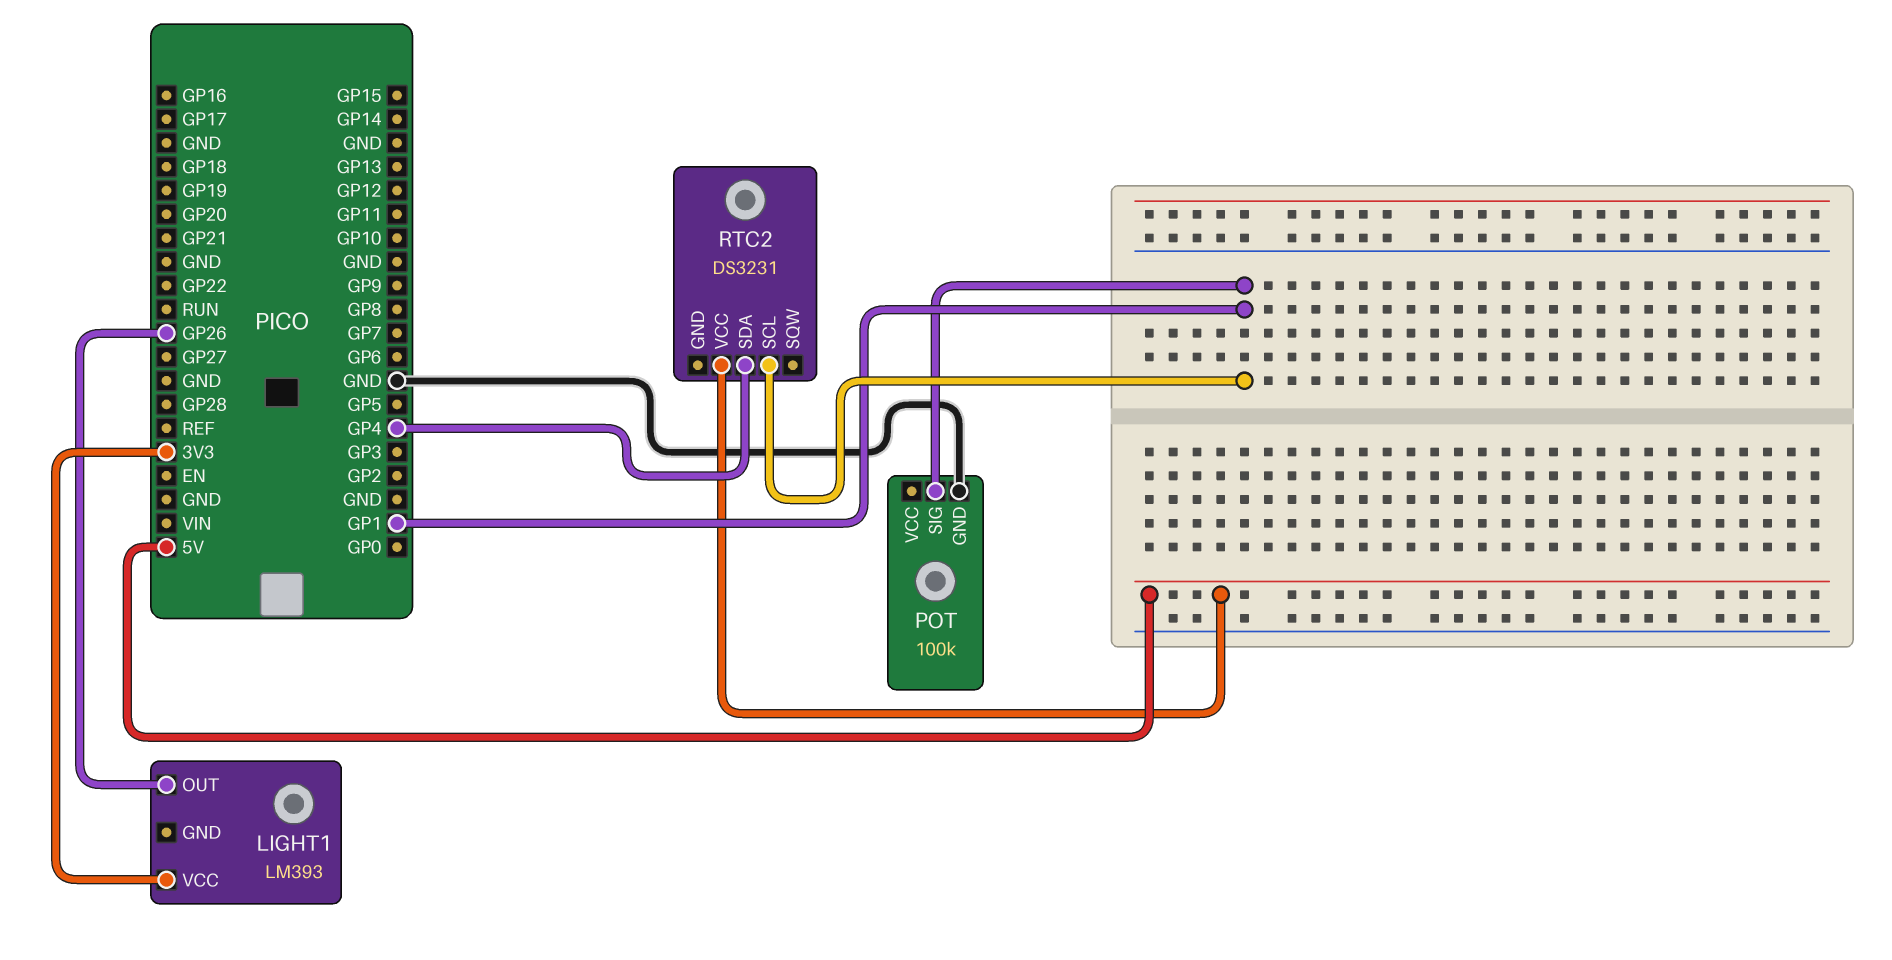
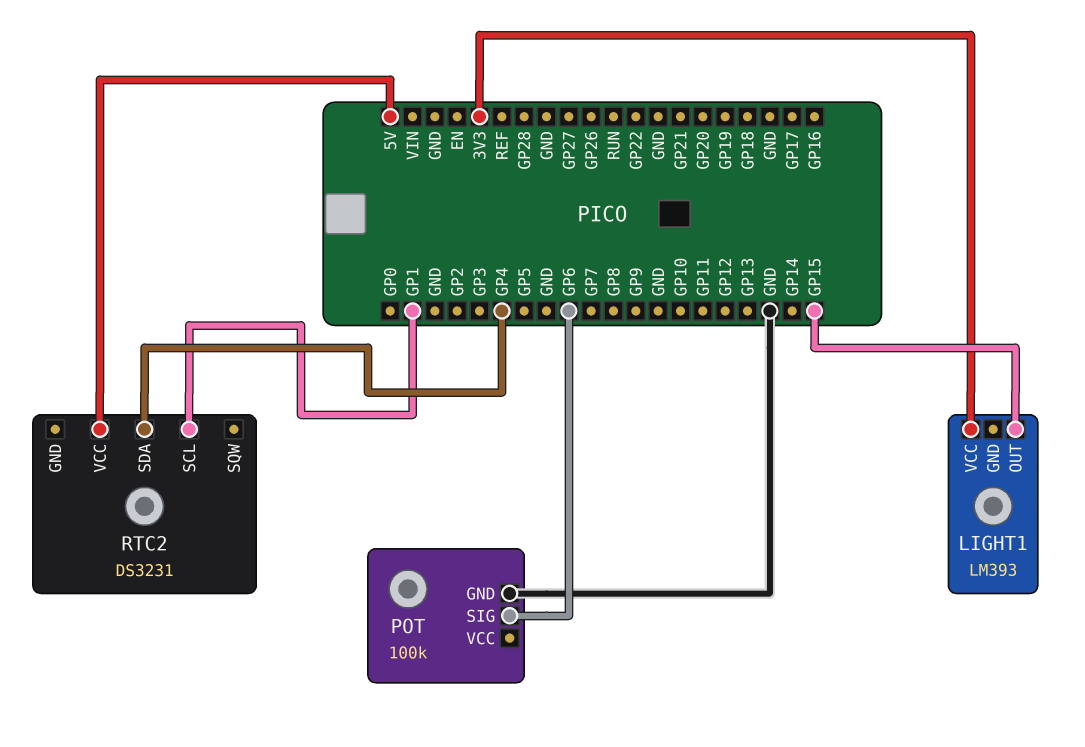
LIGHT1 pin OUT: GP26 -> GP15
POT pin SIG: GP1 -> GP6

